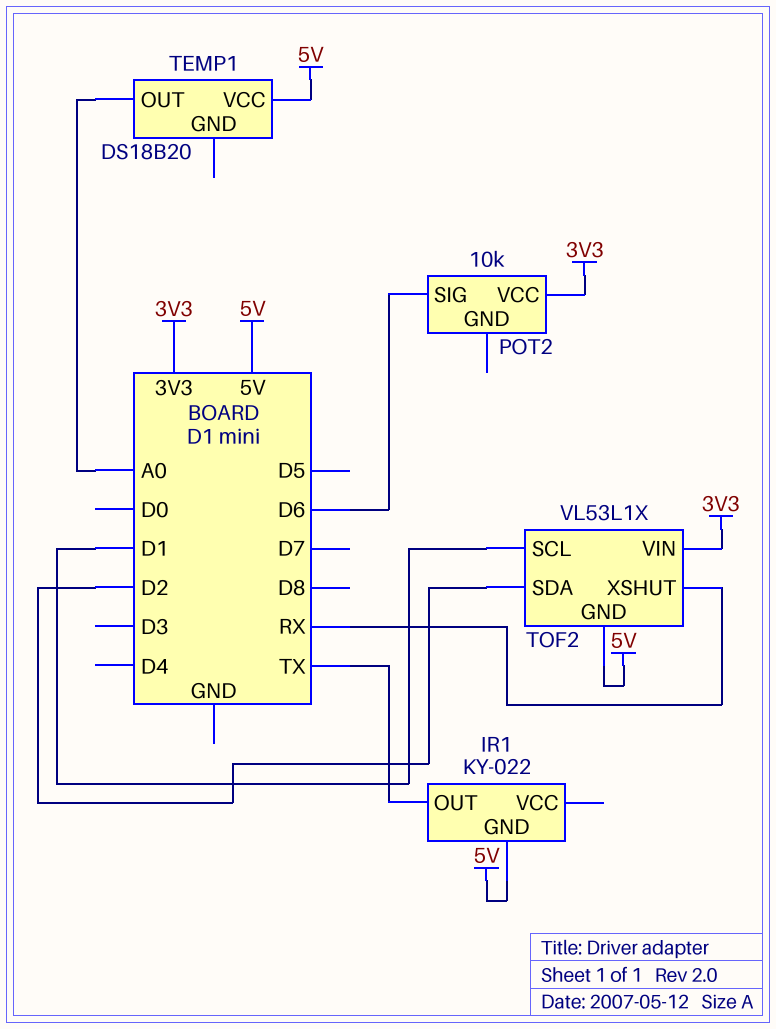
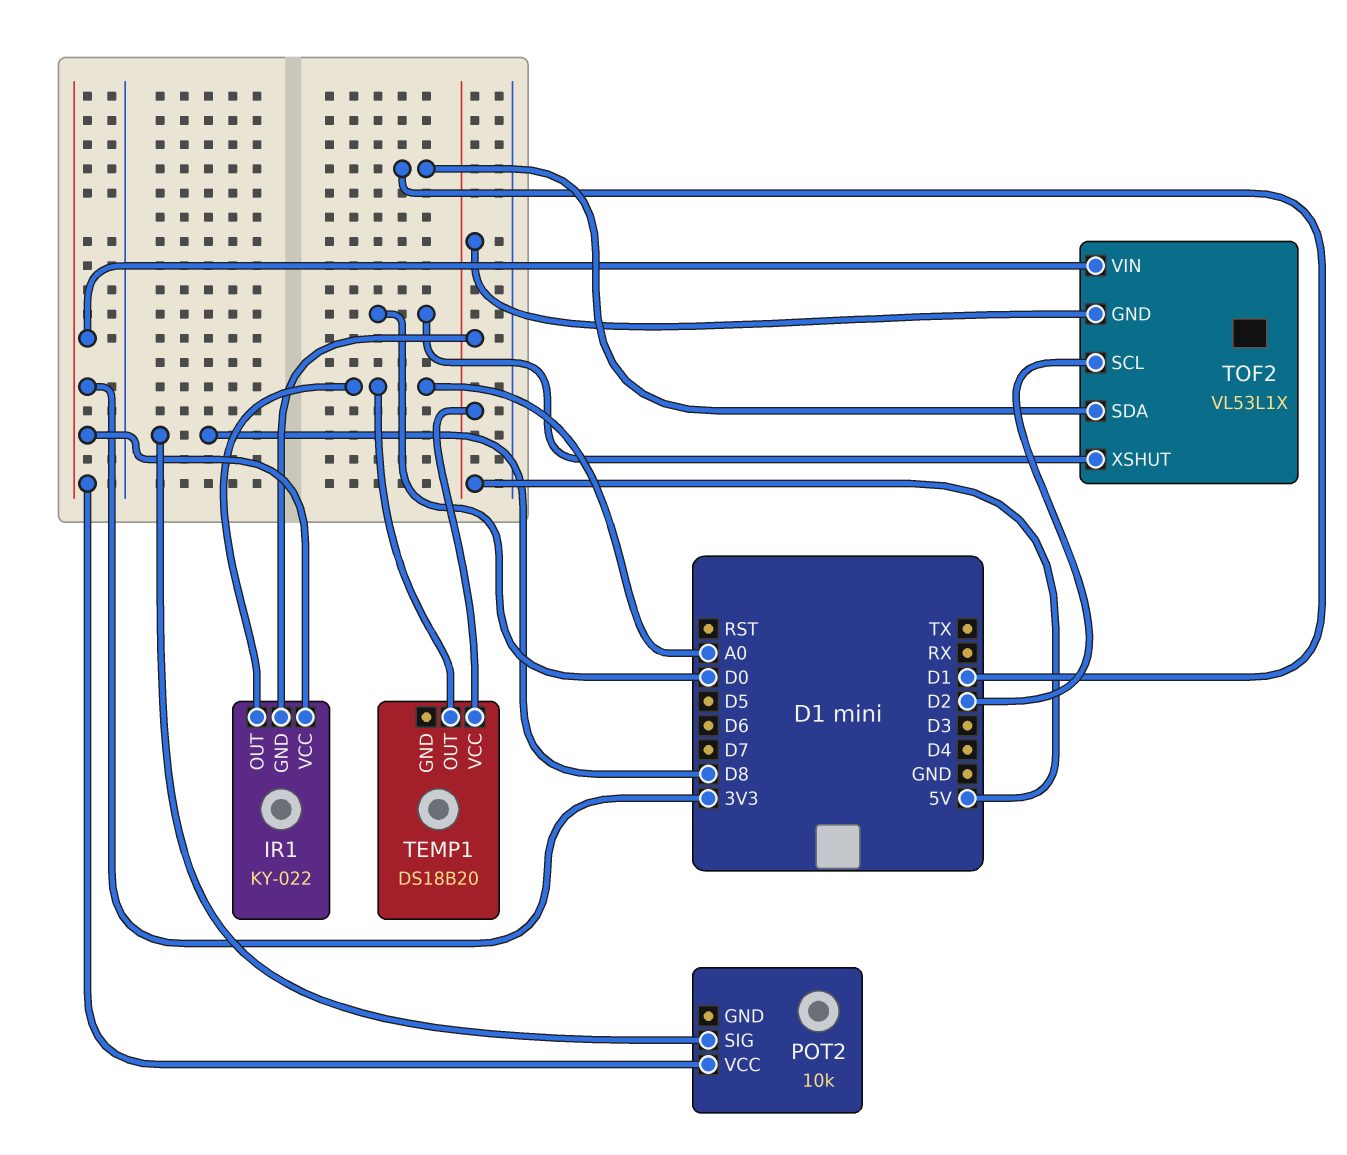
IR1 pin OUT: TX -> A0
IR1 pin VCC: none -> 3V3
POT2 pin SIG: D6 -> D8
TOF2 pin SCL: D1 -> D2
TOF2 pin SDA: D2 -> D1
TOF2 pin XSHUT: RX -> D0

